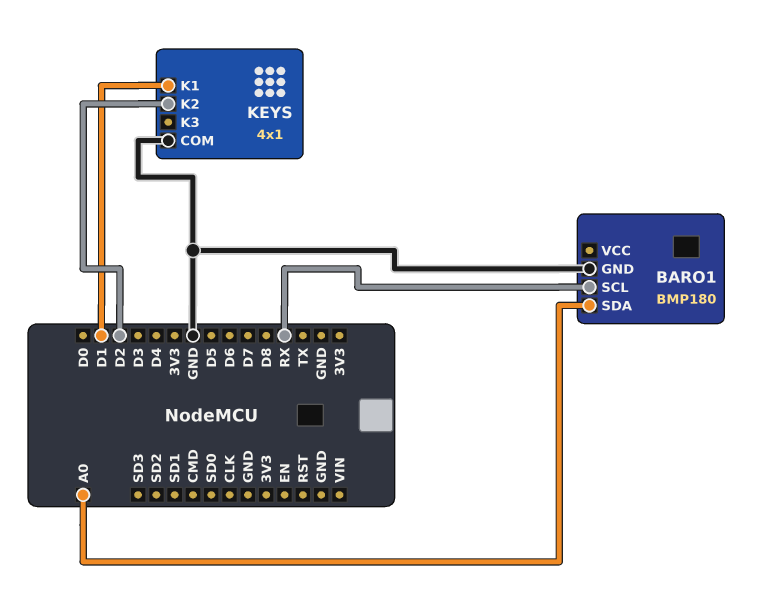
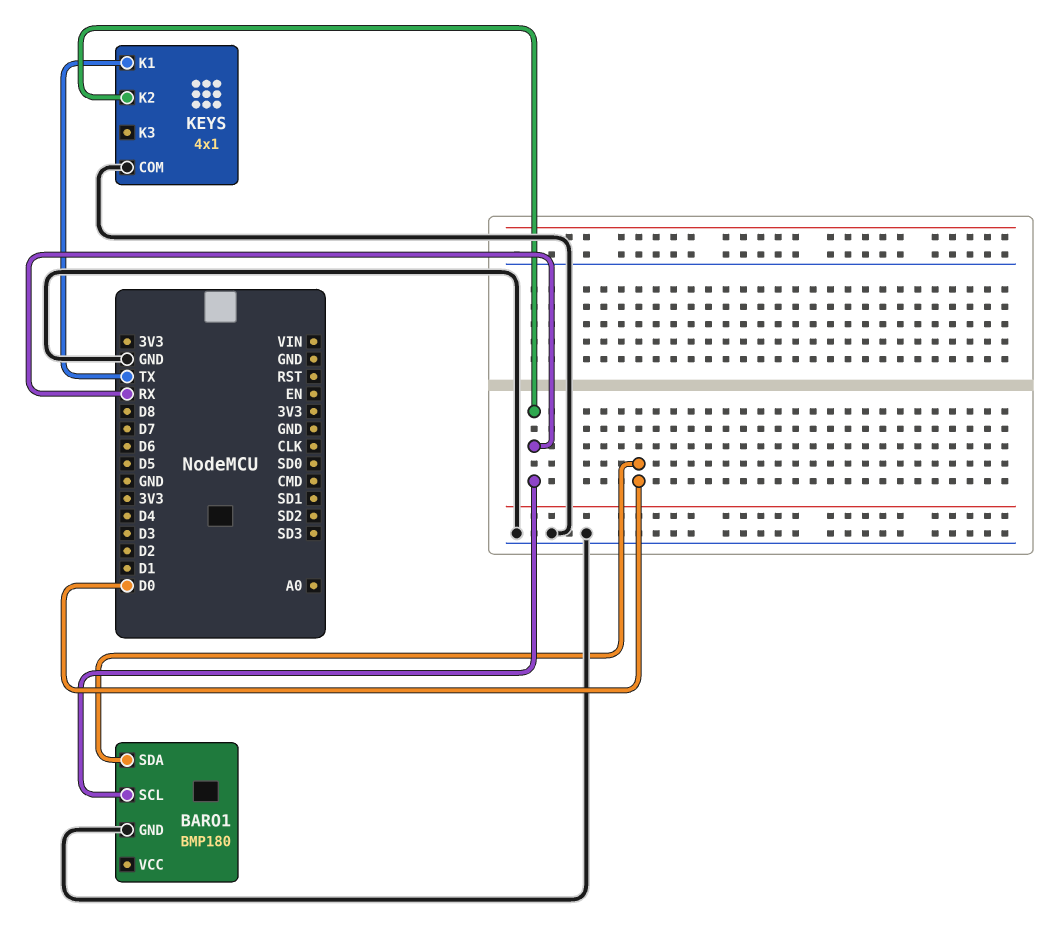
BARO1 pin SDA: A0 -> D0
KEYS pin K1: D1 -> TX
KEYS pin K2: D2 -> RX

